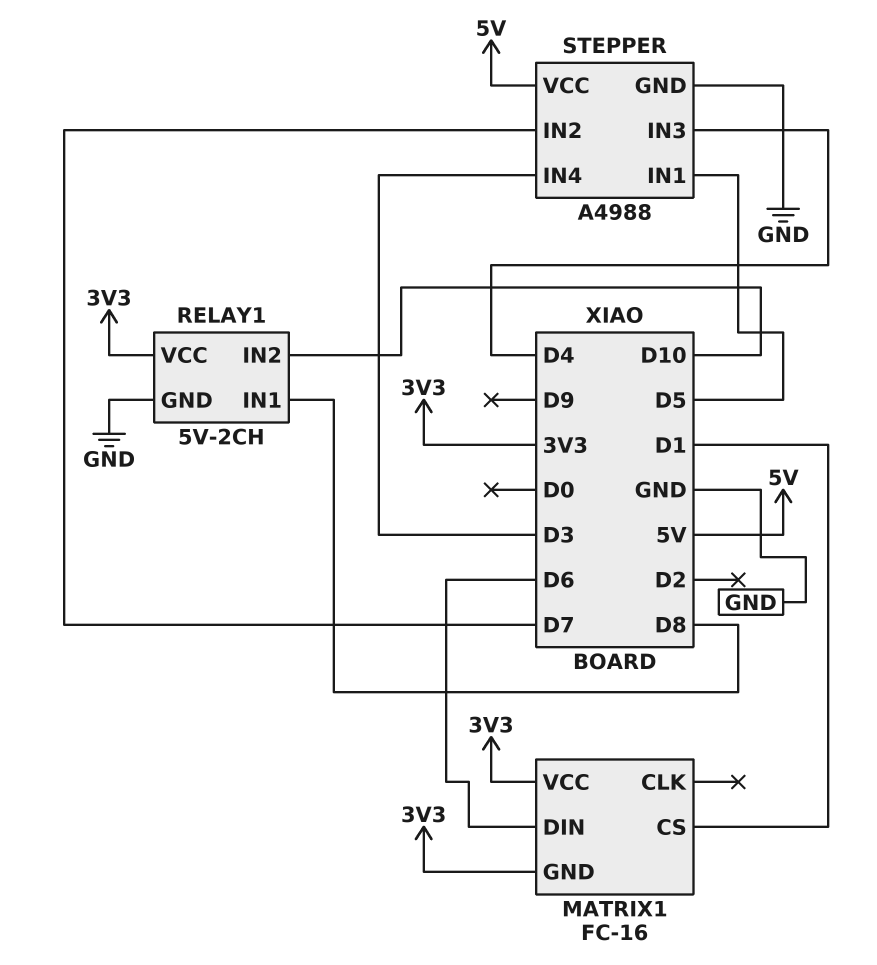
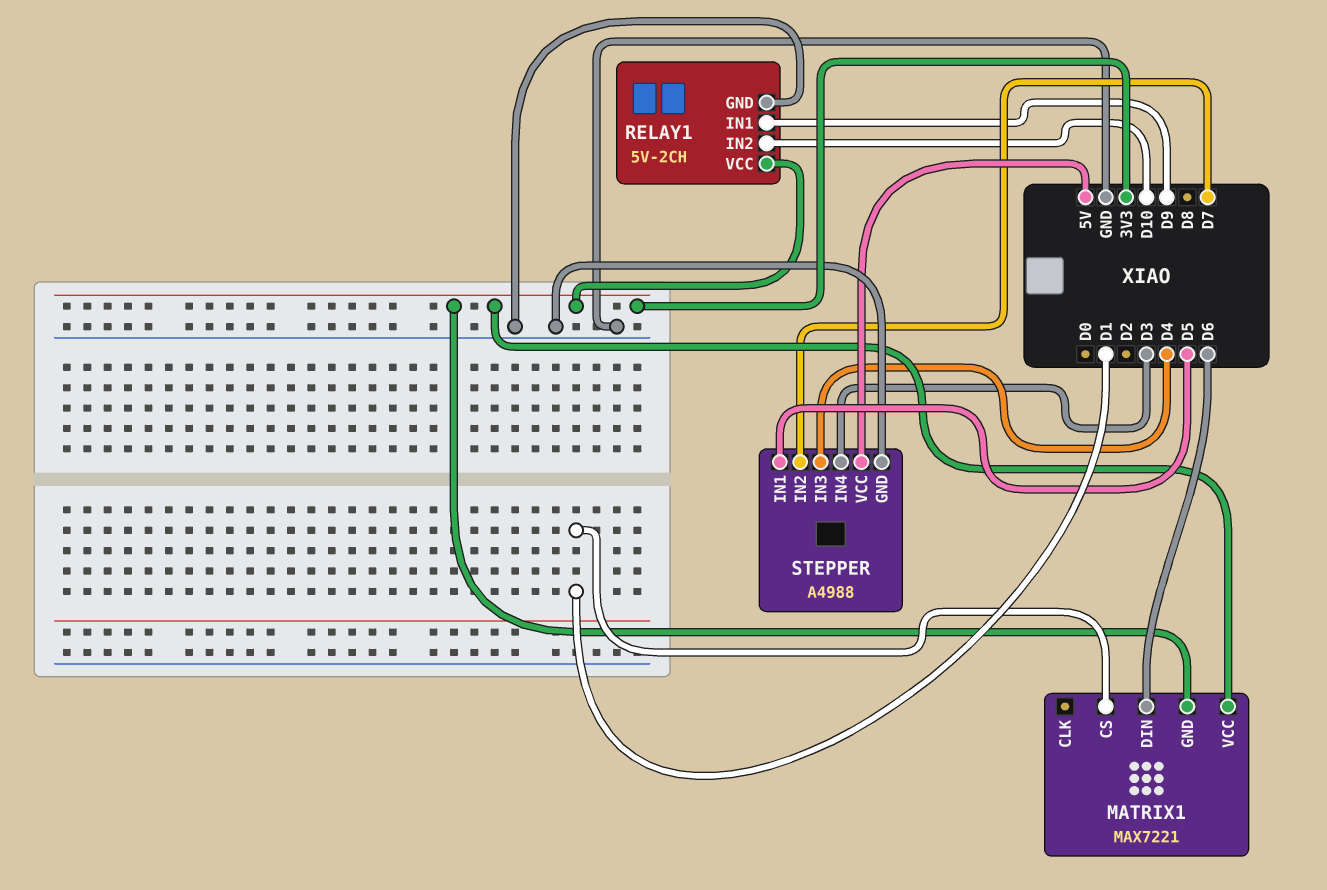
MATRIX1: FC-16 -> MAX7221
RELAY1 pin IN1: D8 -> D9

